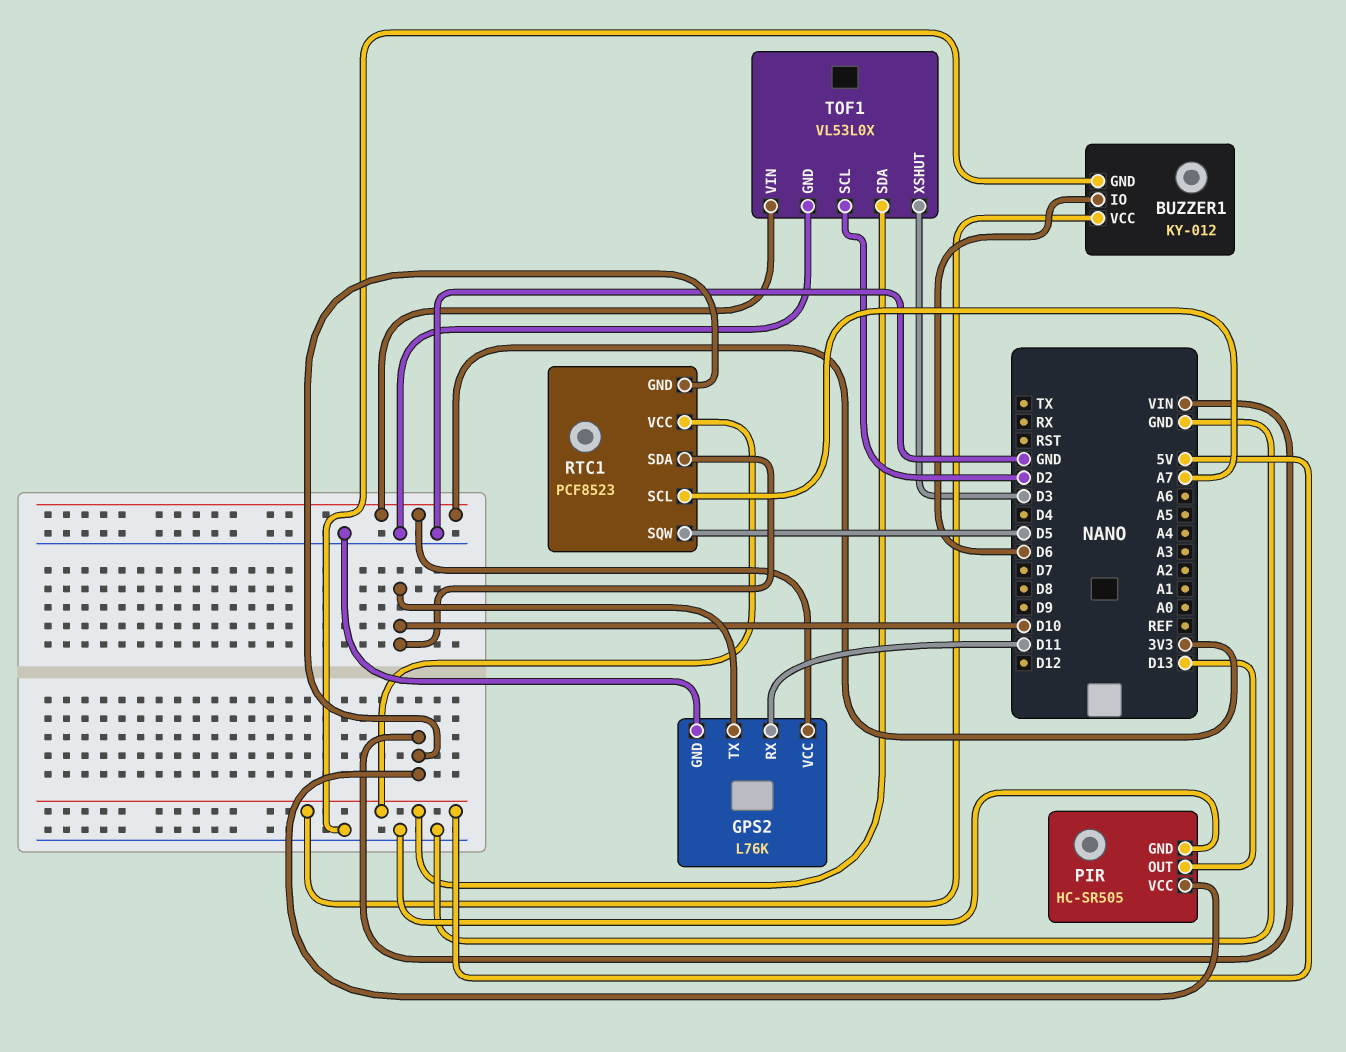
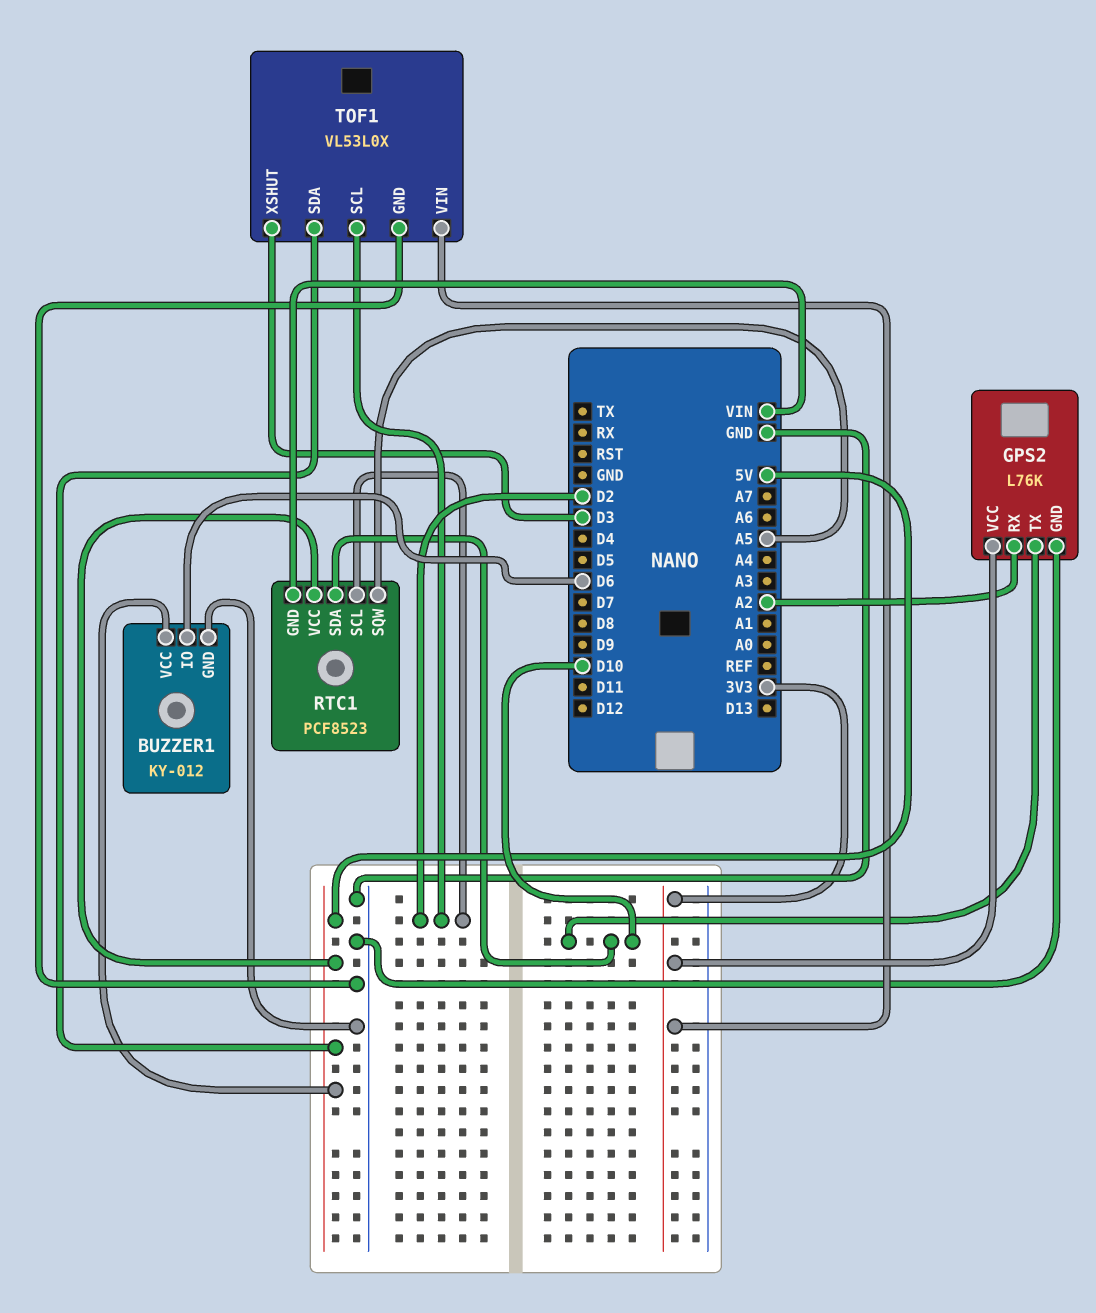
GPS2 pin RX: D11 -> A2
PIR: HC-SR505 -> none
PIR pin GND: GND -> none
PIR pin OUT: D13 -> none
PIR pin VCC: VIN -> none
RTC1 pin SCL: A7 -> D2
RTC1 pin SQW: D5 -> A5

